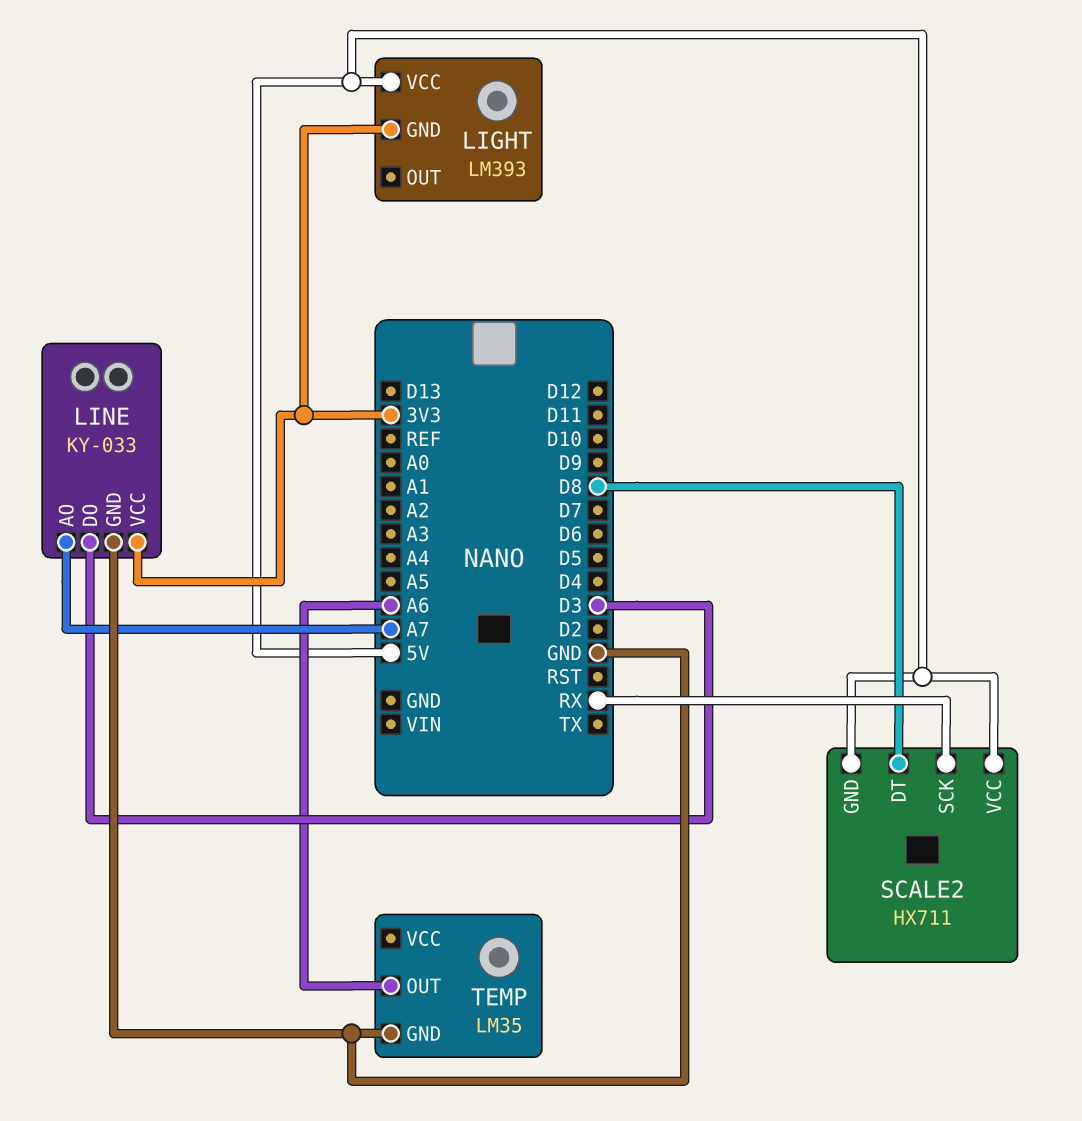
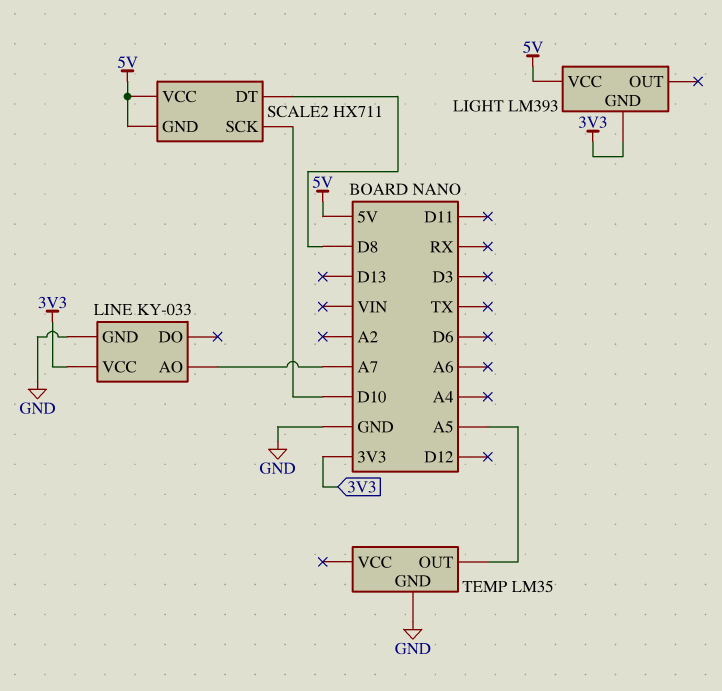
LINE pin DO: D3 -> none
SCALE2 pin SCK: RX -> D10
TEMP pin OUT: A6 -> A5

